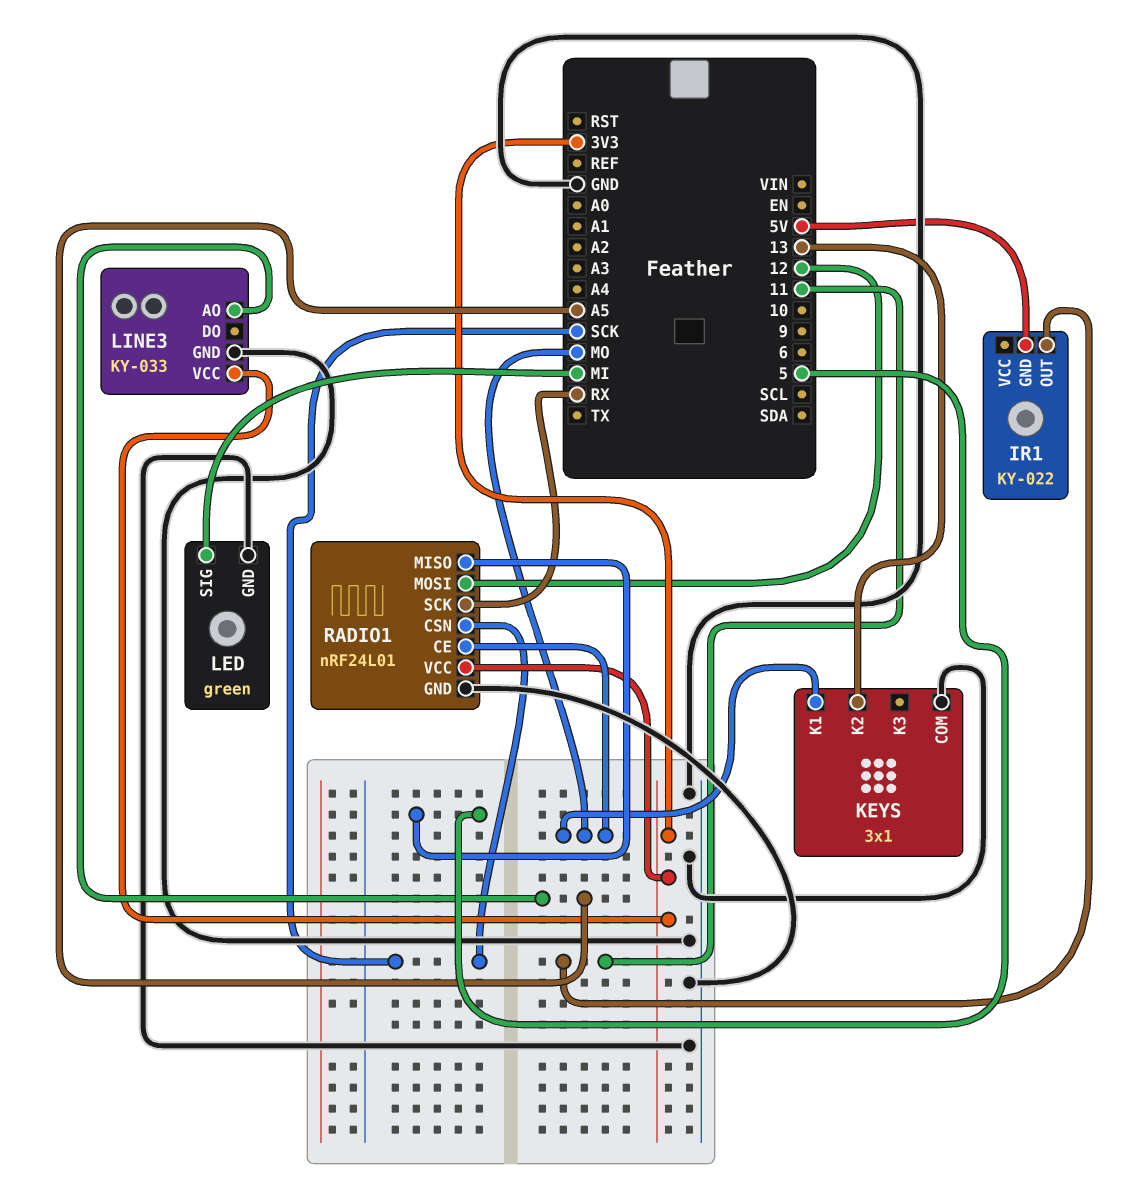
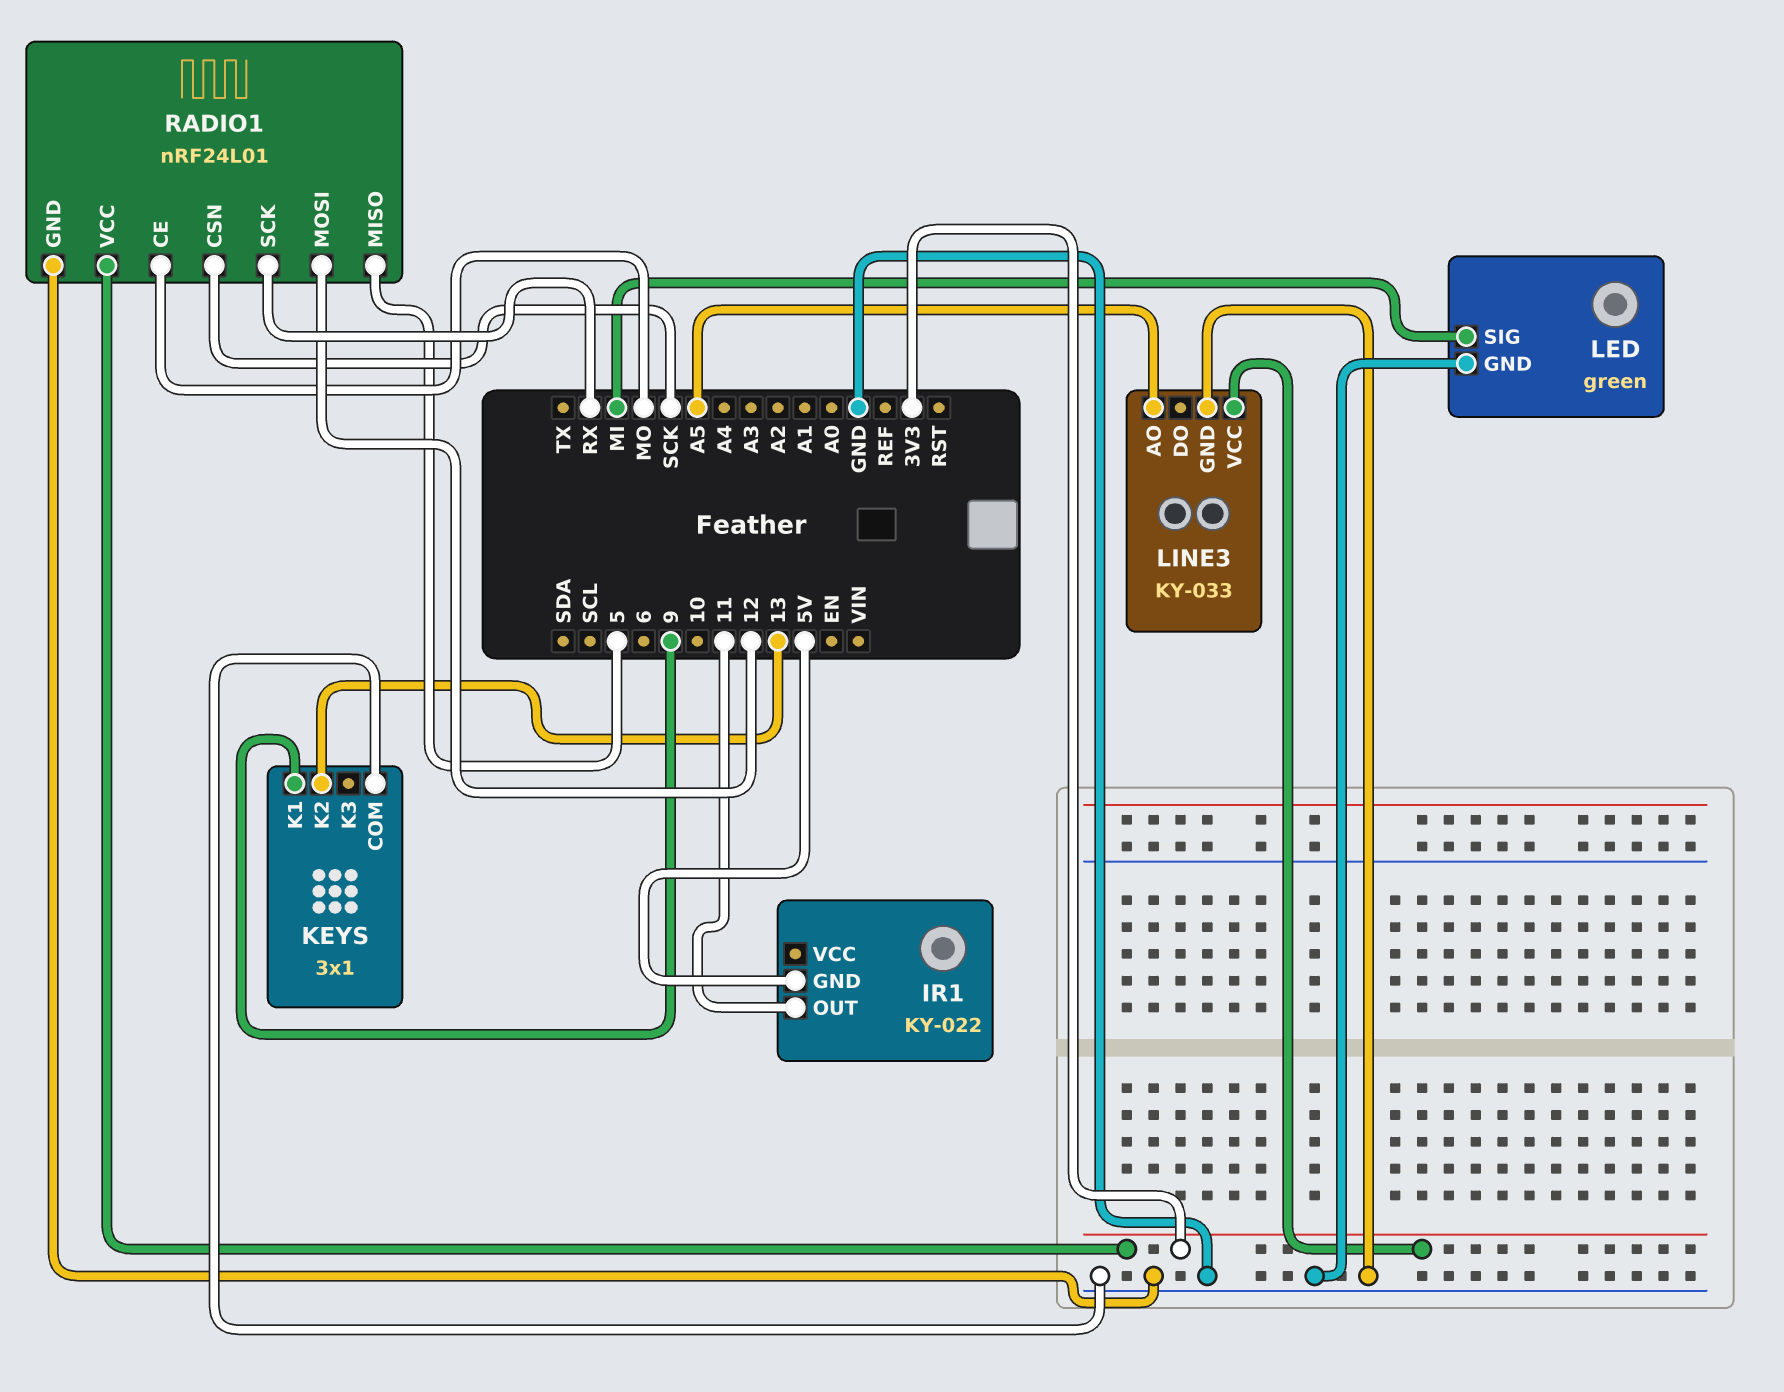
KEYS pin K1: MO -> 9

